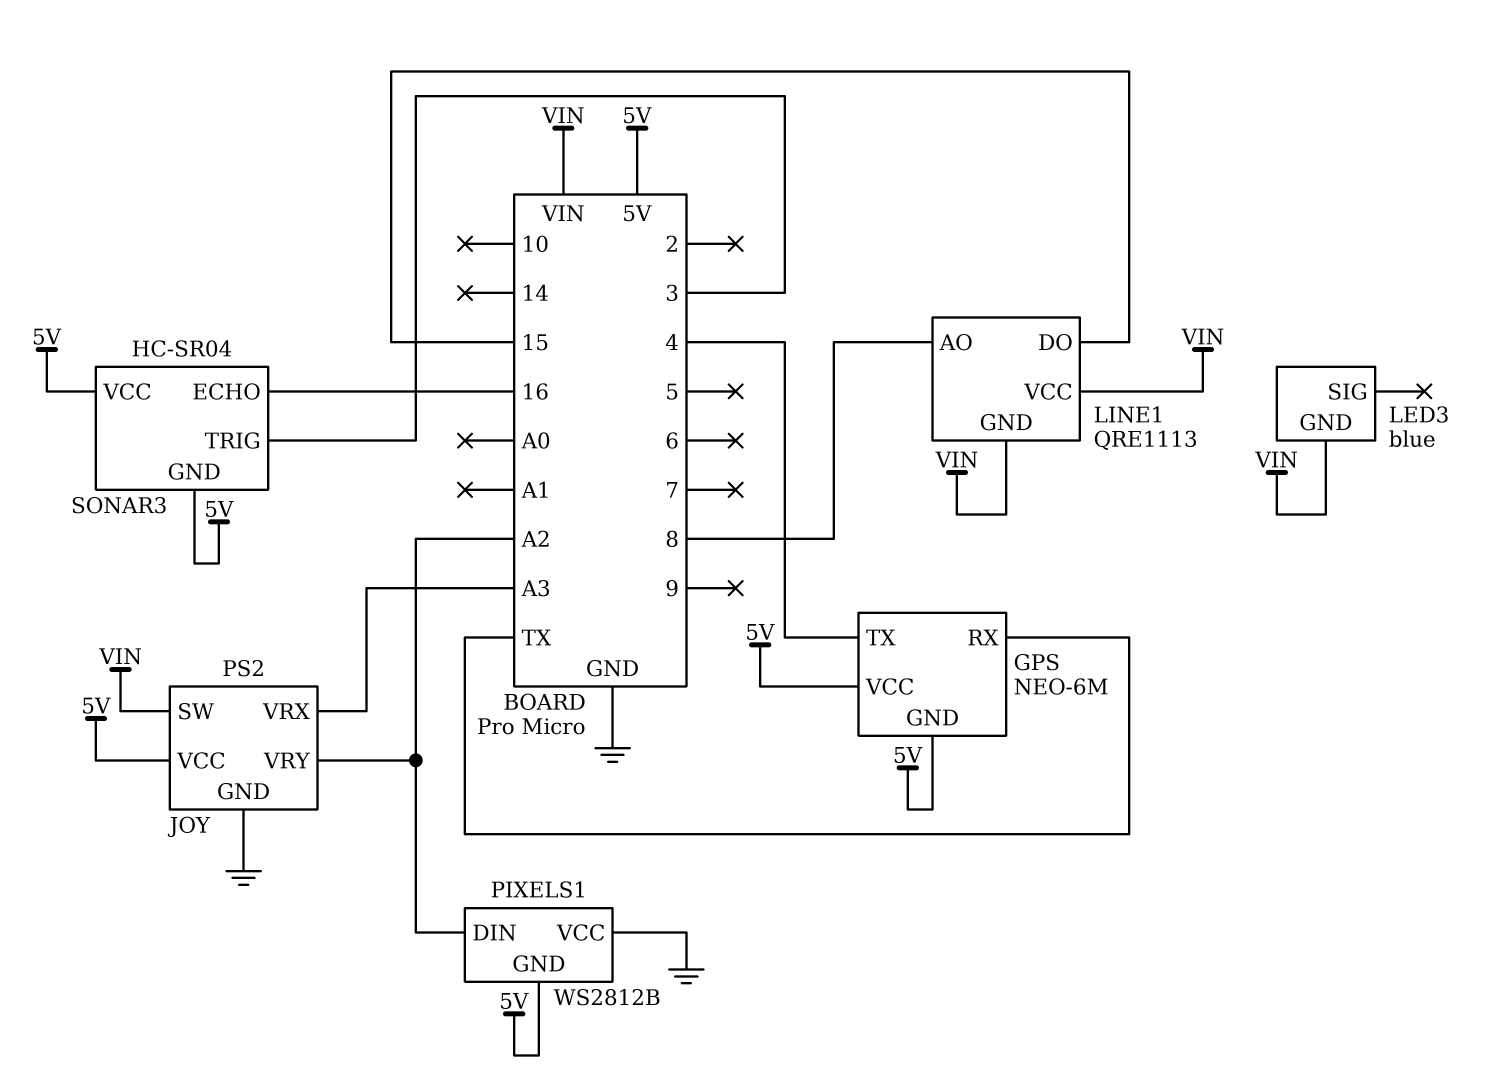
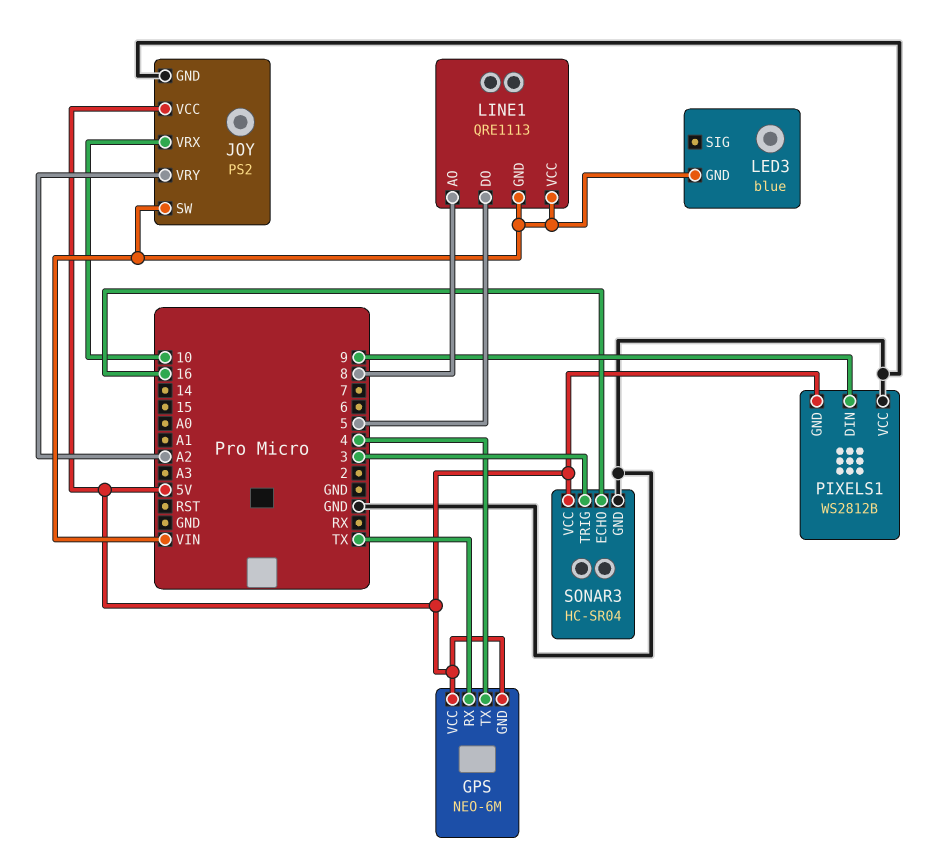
JOY pin VRX: A3 -> 10
LINE1 pin DO: 15 -> 5
PIXELS1 pin DIN: A2 -> 9
SONAR3 pin GND: 5V -> GND

